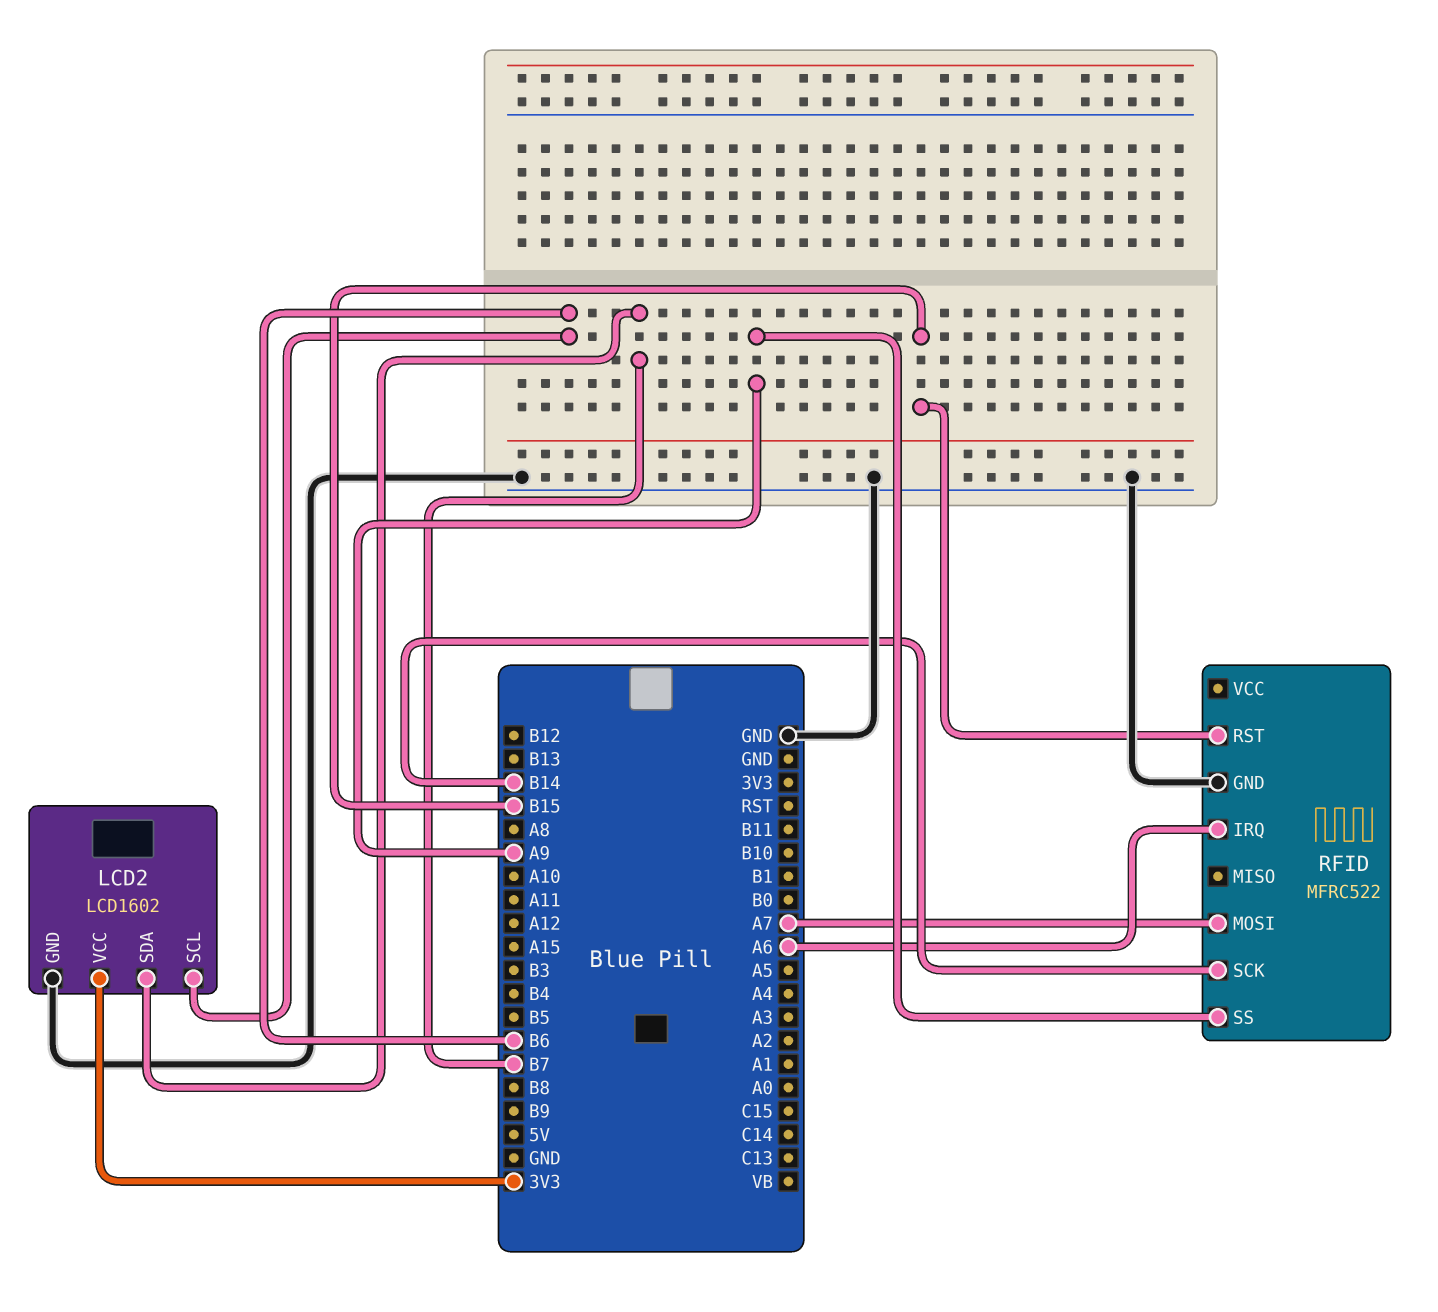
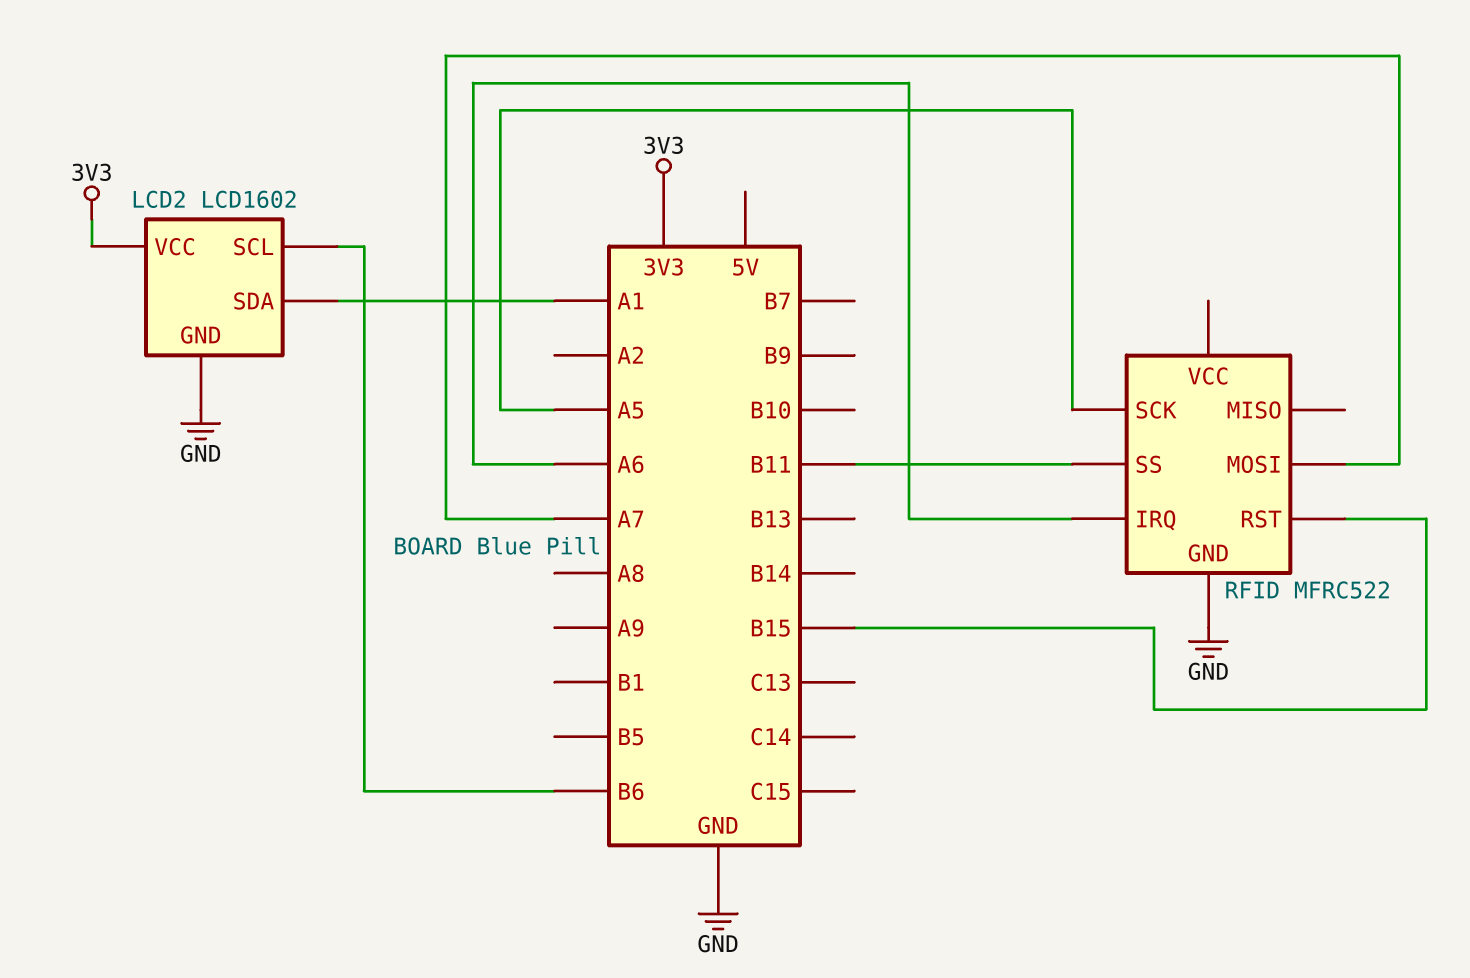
LCD2 pin SDA: B7 -> A1
RFID pin SCK: B14 -> A5
RFID pin SS: A9 -> B11

